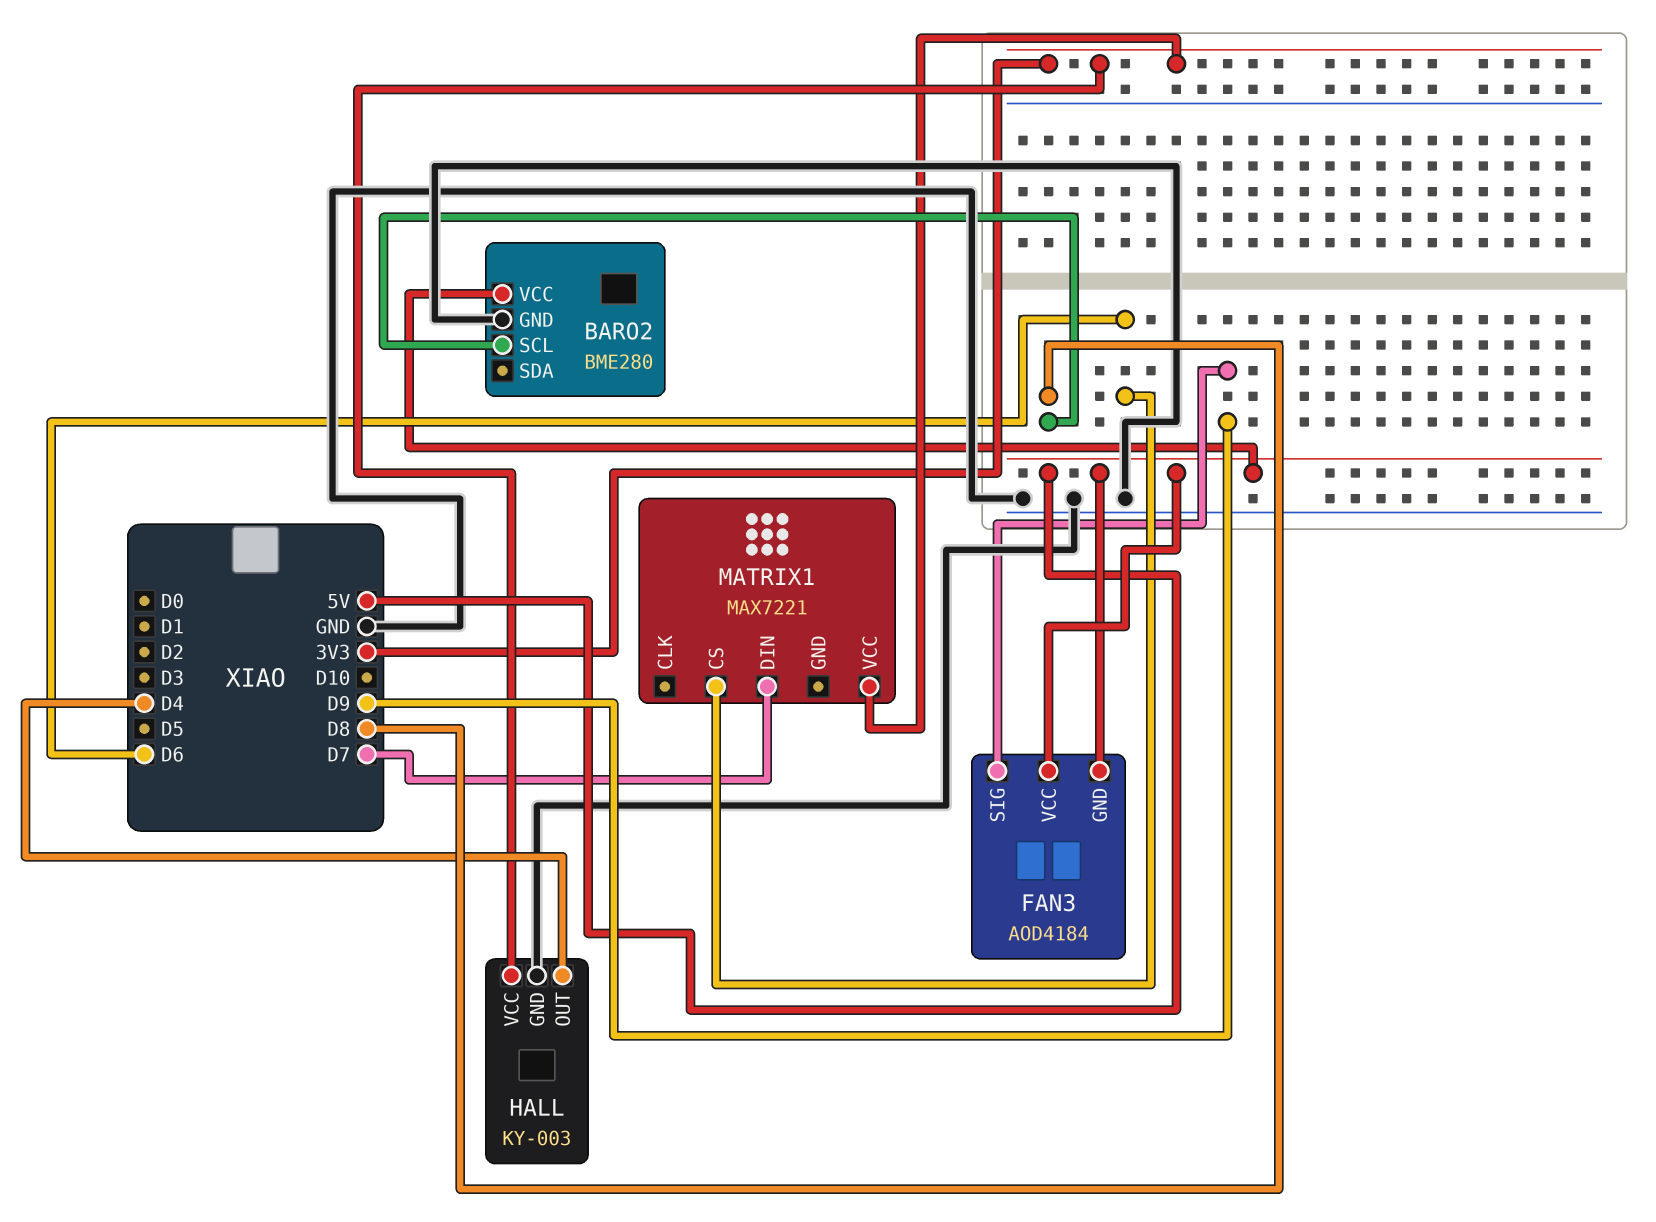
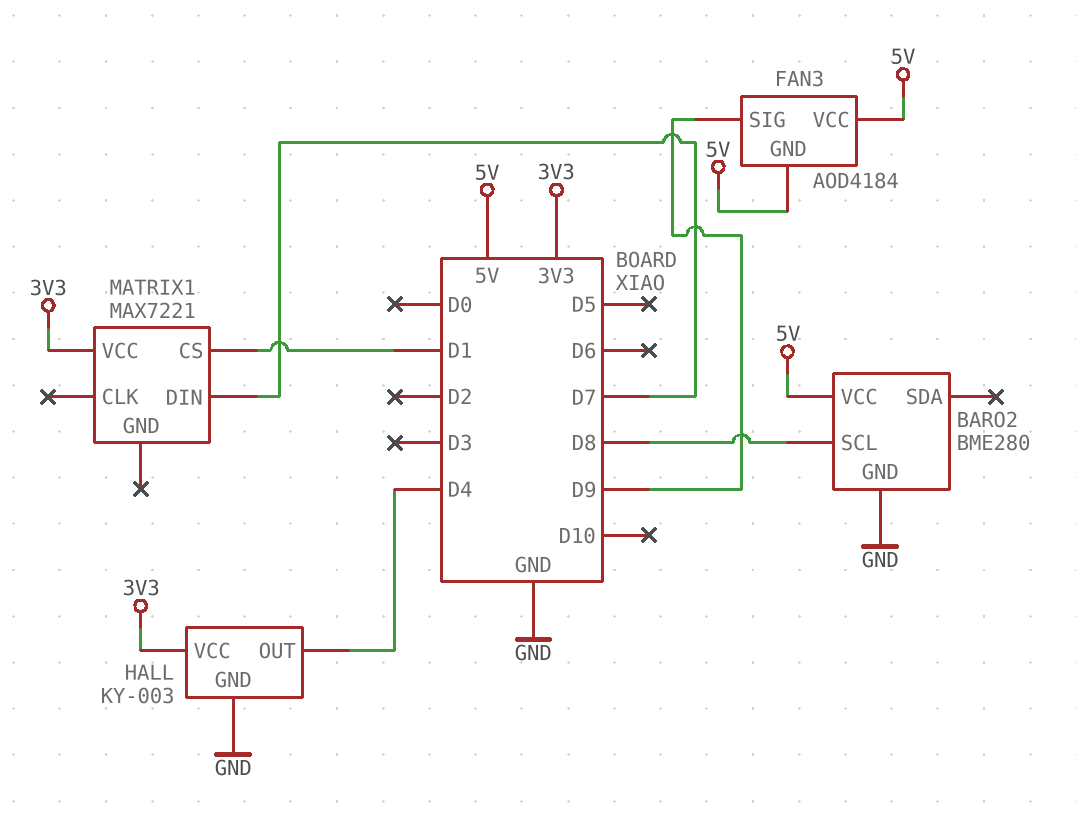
MATRIX1 pin CS: D6 -> D1

